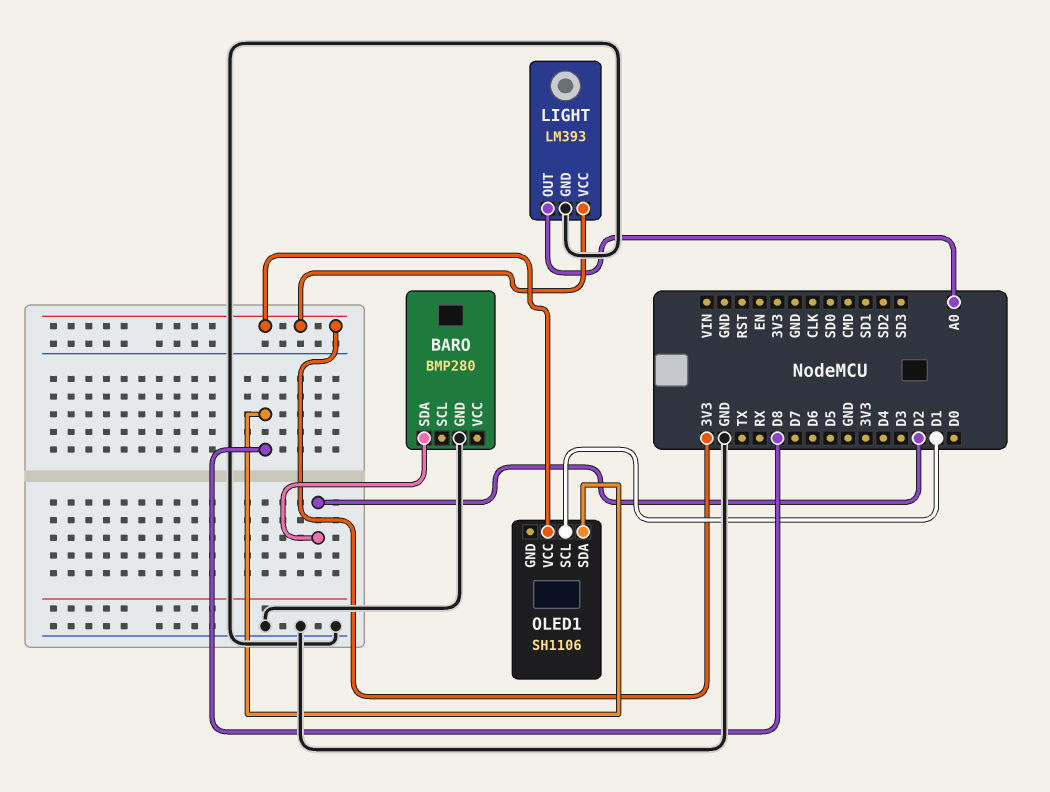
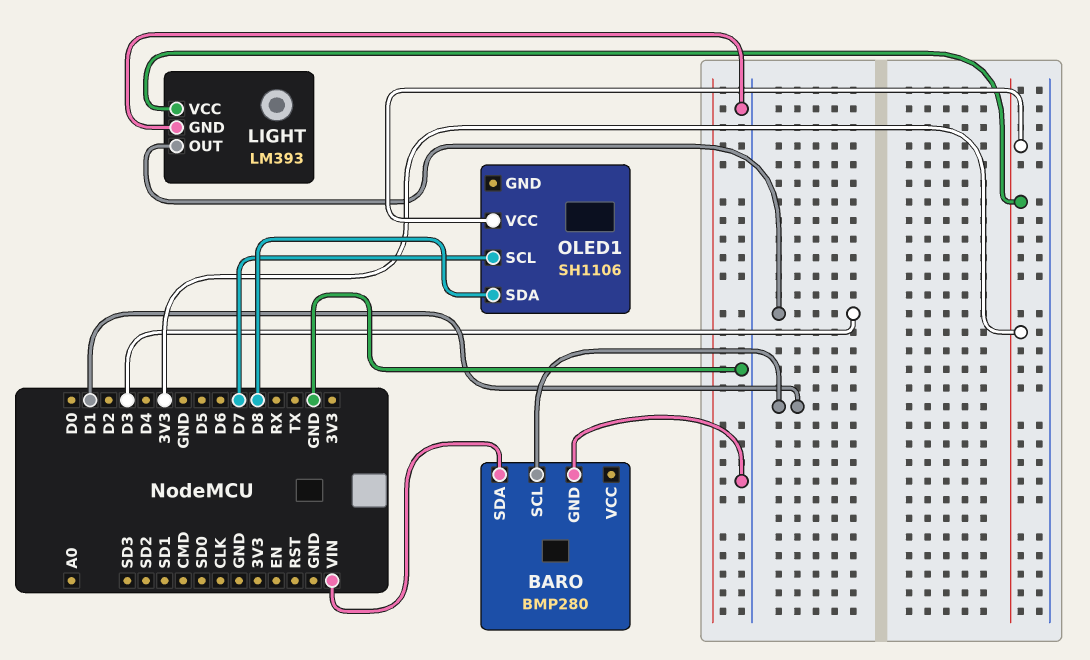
BARO pin SCL: none -> D1
BARO pin SDA: D2 -> VIN
LIGHT pin OUT: A0 -> D3
OLED1 pin SCL: D1 -> D7

